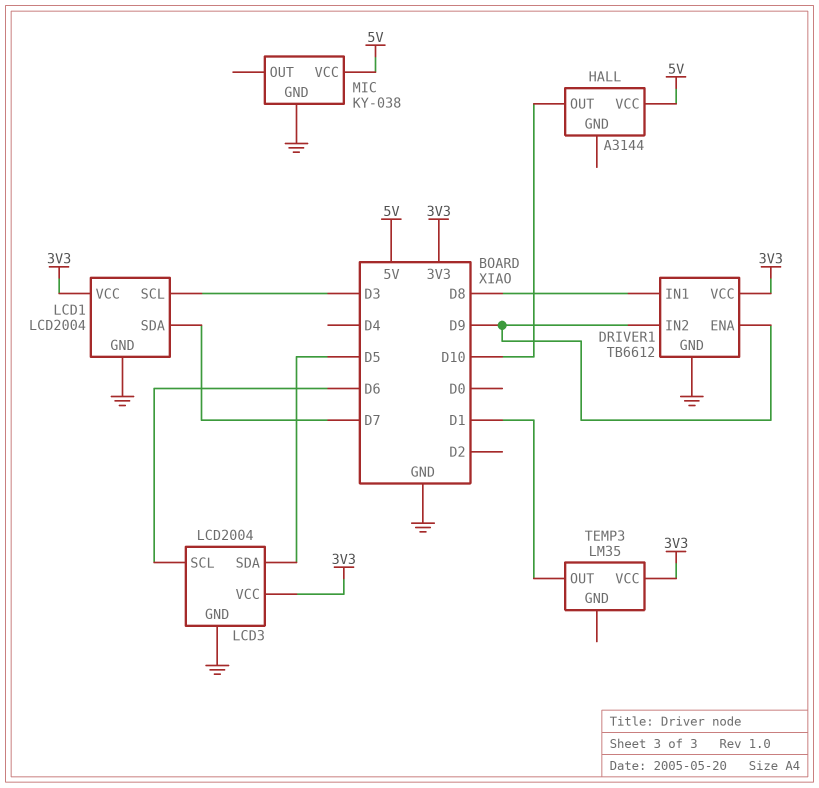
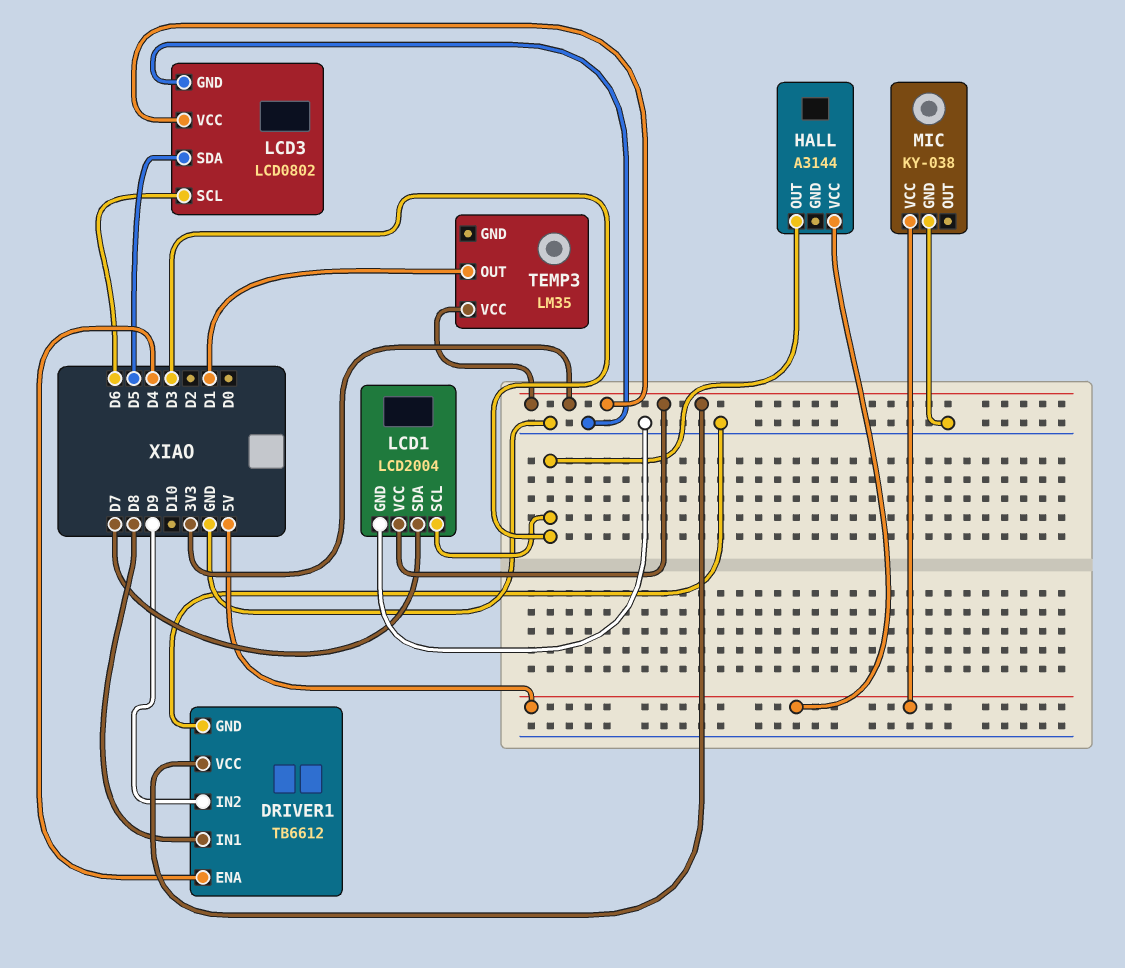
DRIVER1 pin ENA: D9 -> D4
HALL pin OUT: D10 -> D3
LCD3: LCD2004 -> LCD0802

